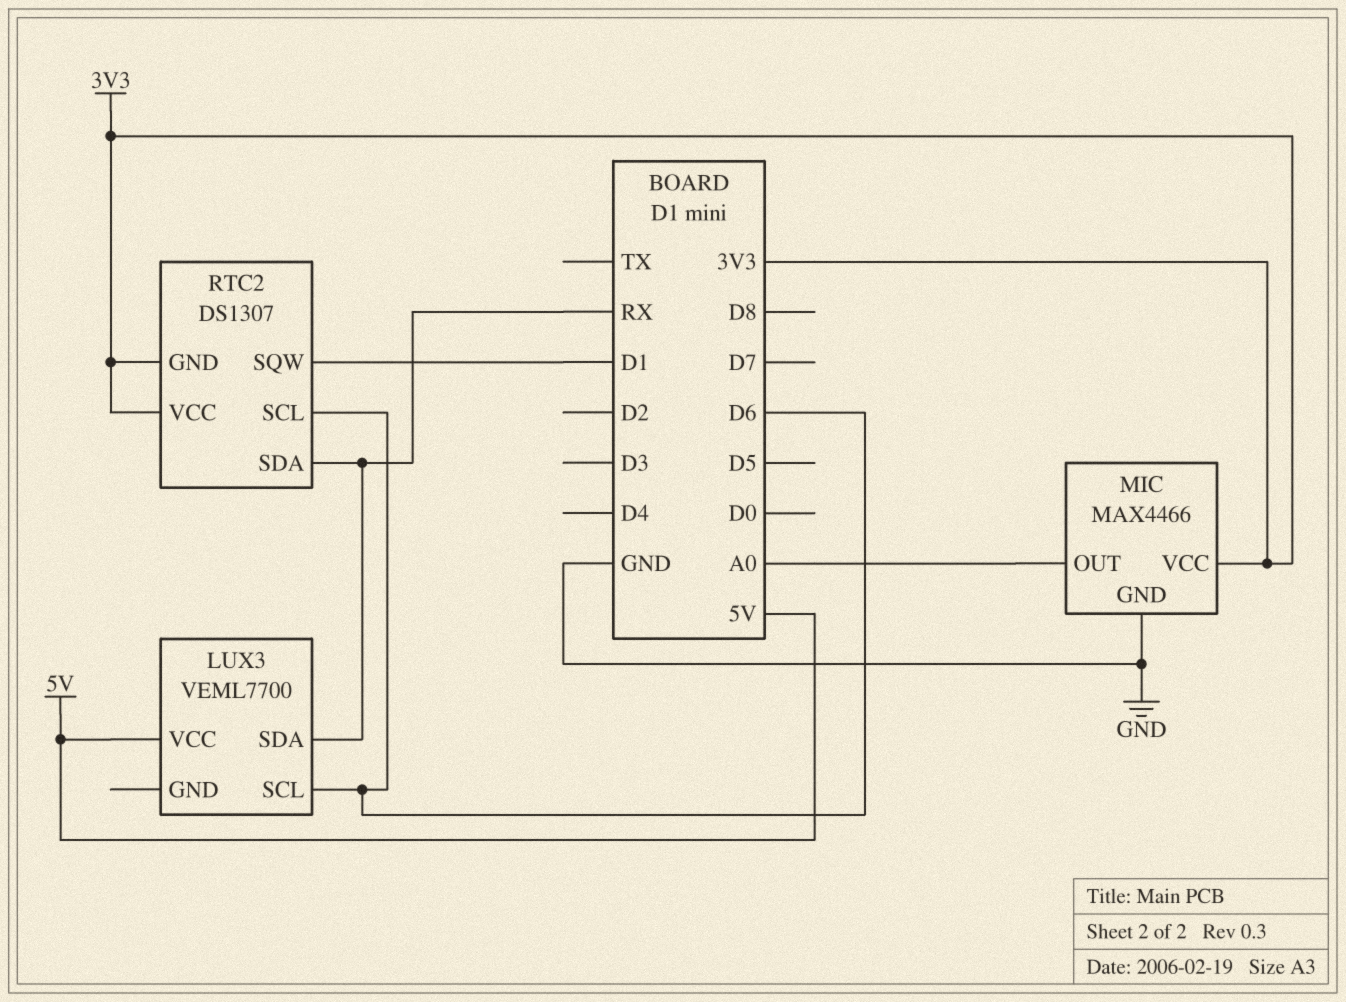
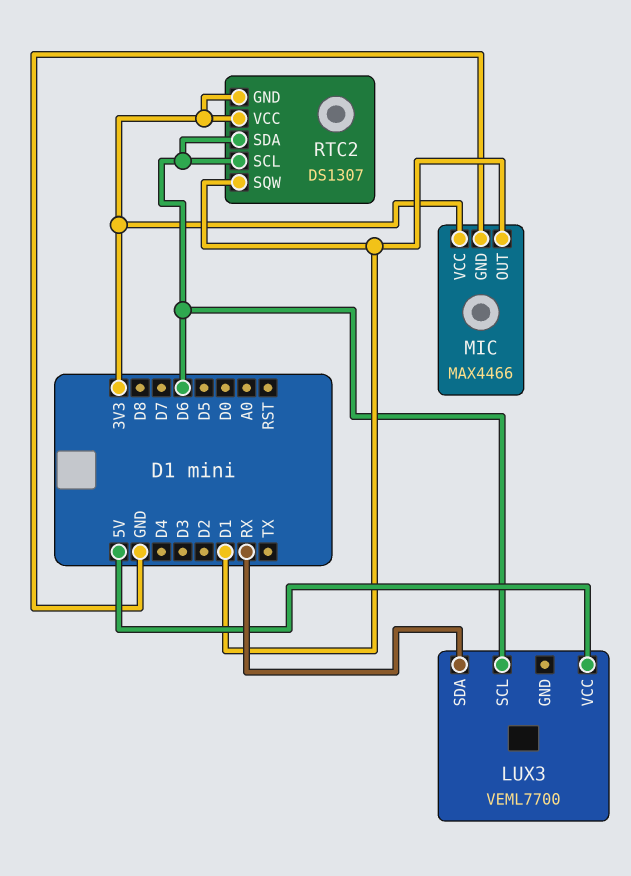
MIC pin OUT: A0 -> D1
RTC2 pin SDA: RX -> D6

